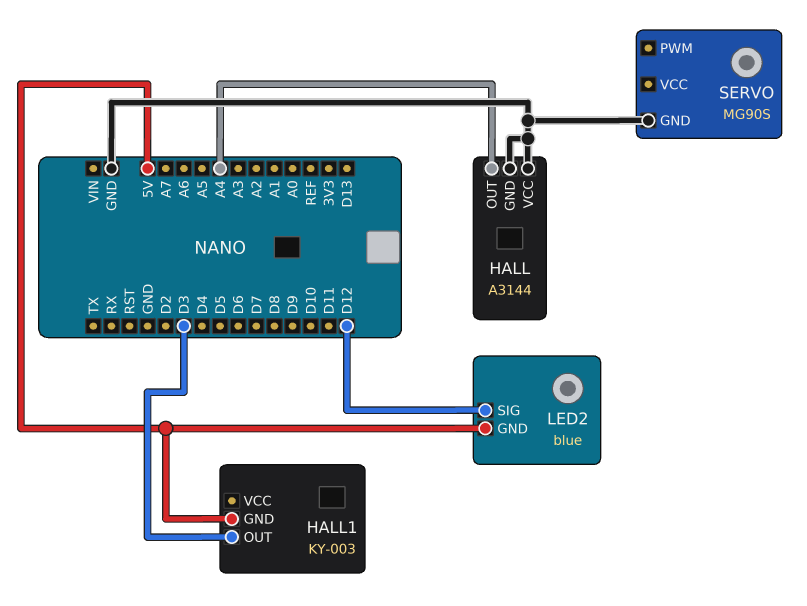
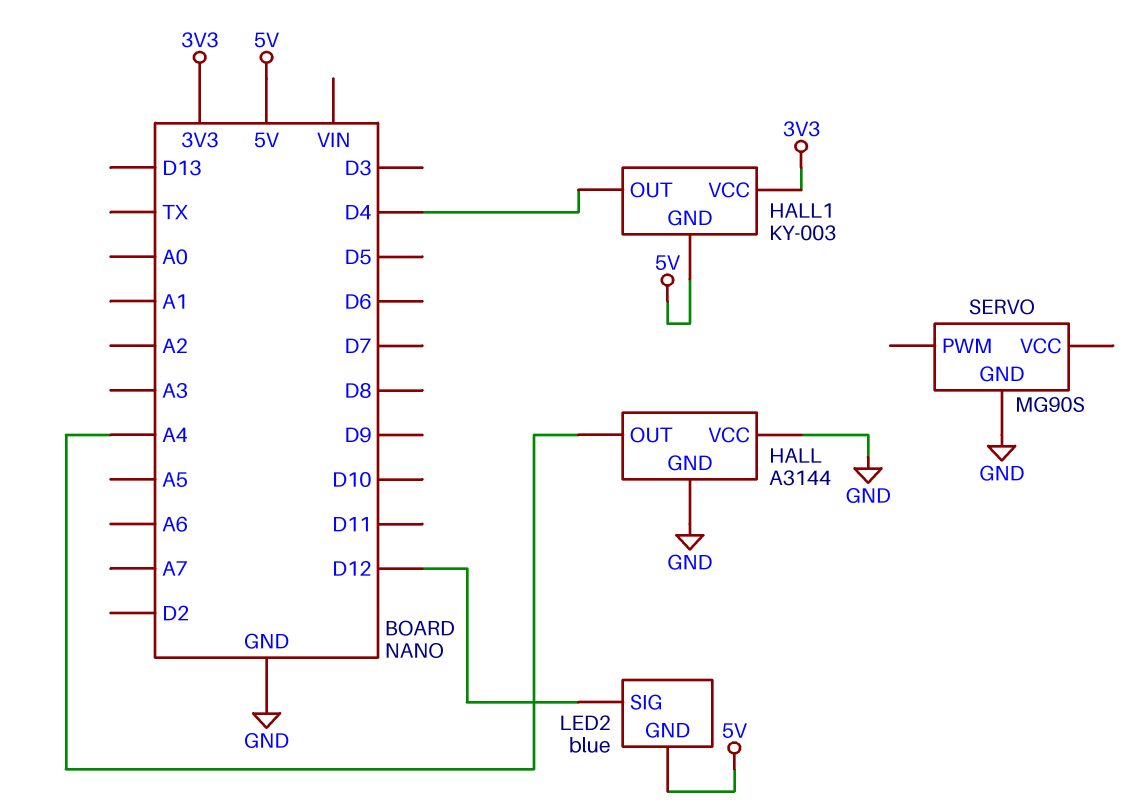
HALL1 pin OUT: D3 -> D4
HALL1 pin VCC: none -> 3V3

